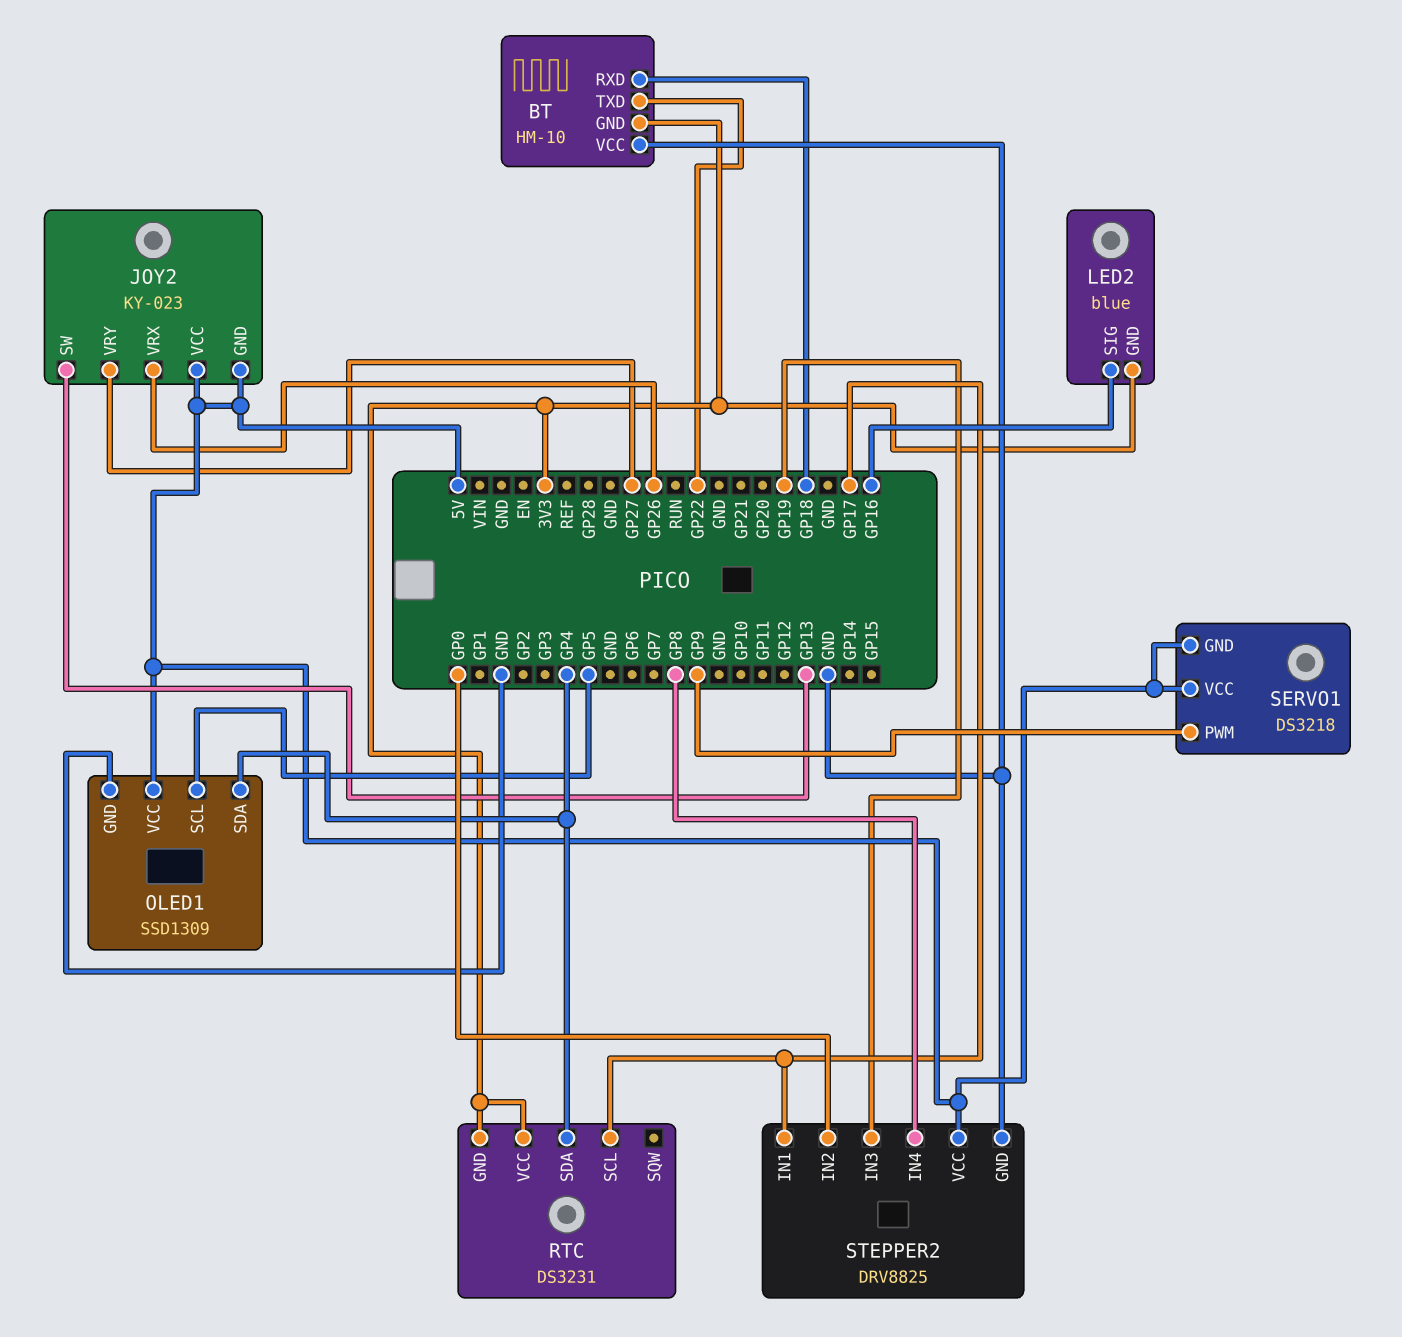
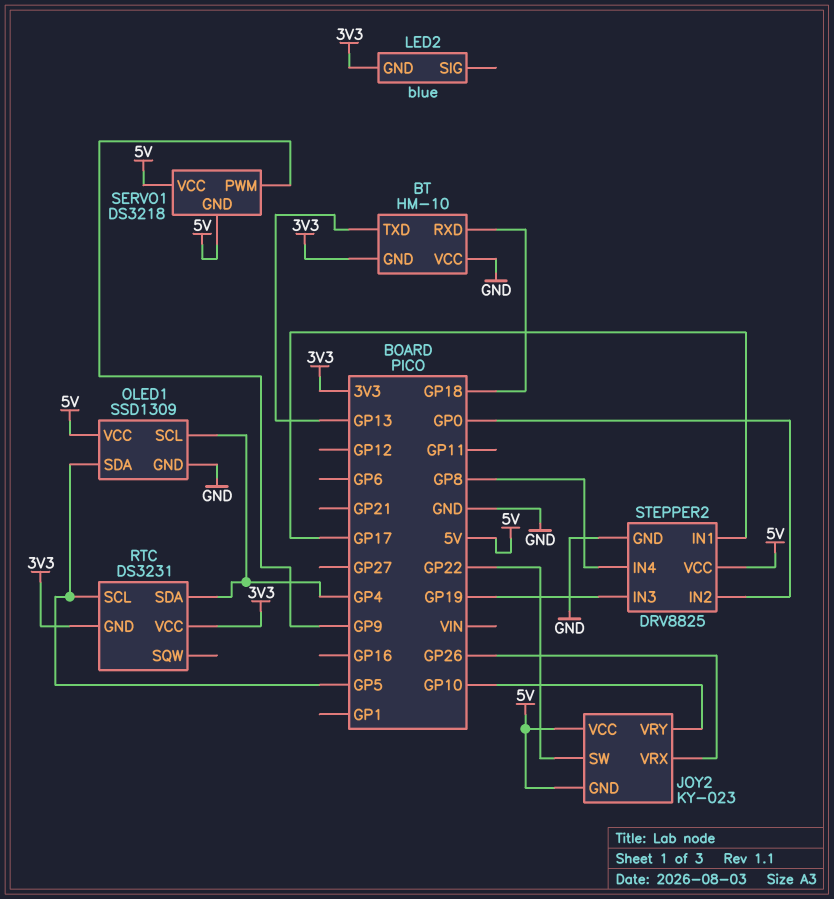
BT pin TXD: GP22 -> GP13
JOY2 pin SW: GP13 -> GP22
JOY2 pin VRY: GP27 -> GP10
LED2 pin SIG: GP16 -> none
OLED1 pin SCL: GP5 -> GP4
OLED1 pin SDA: GP4 -> GP5
RTC pin SCL: GP17 -> GP5

